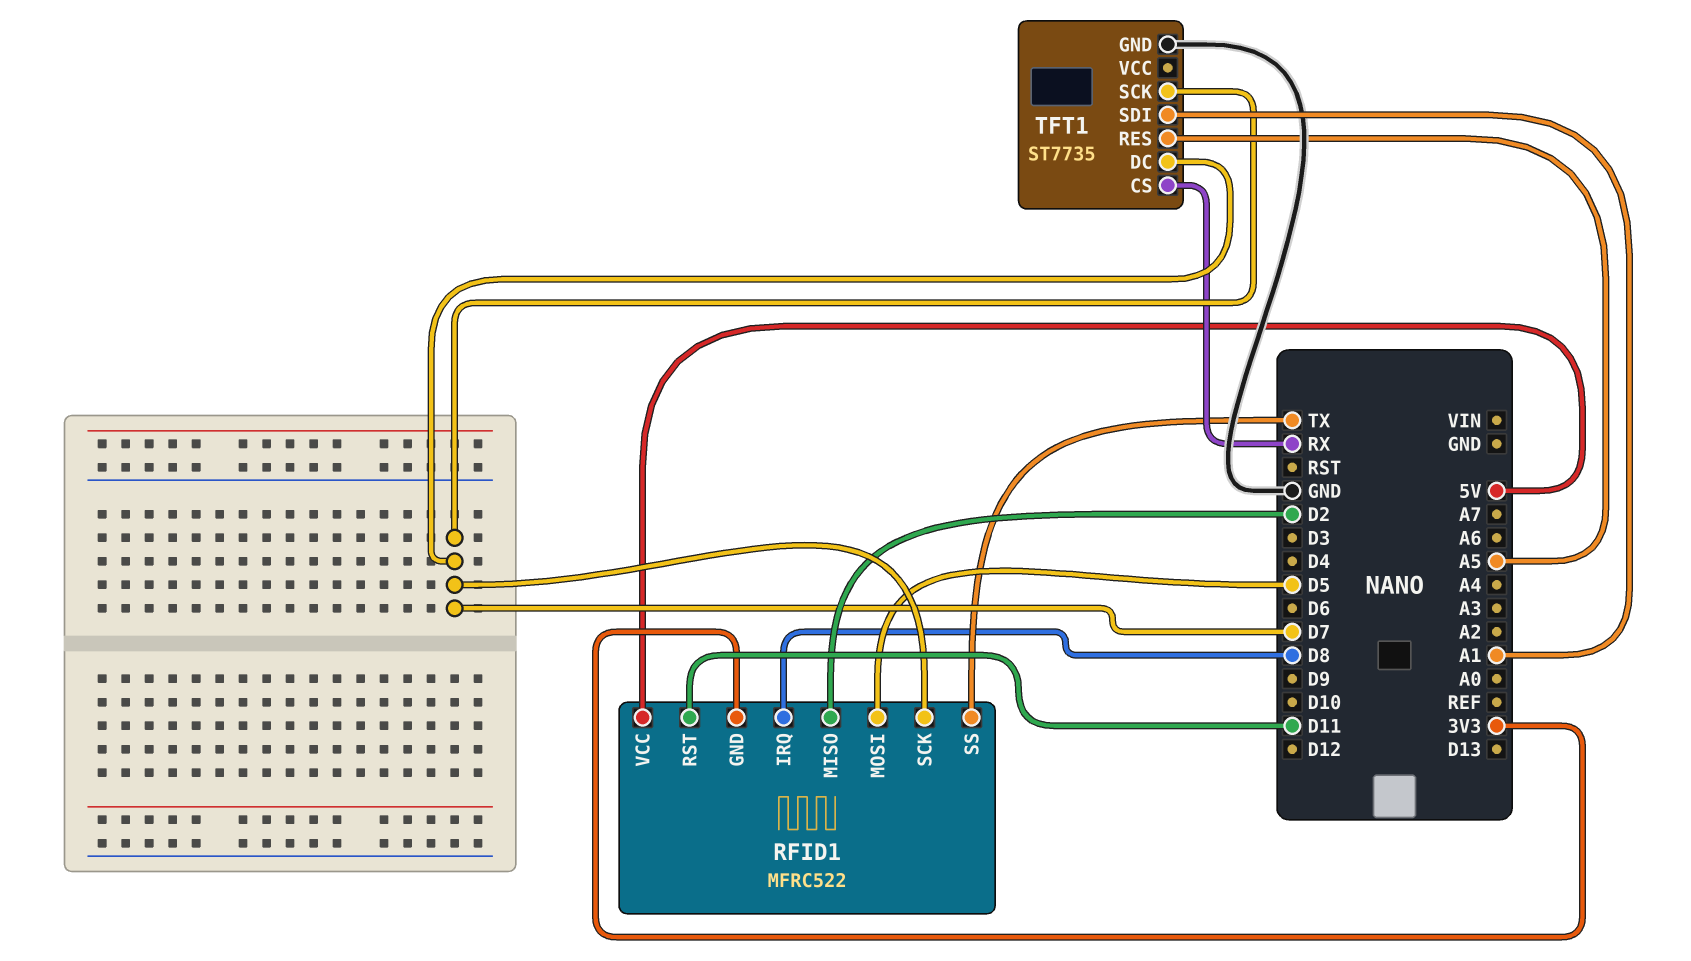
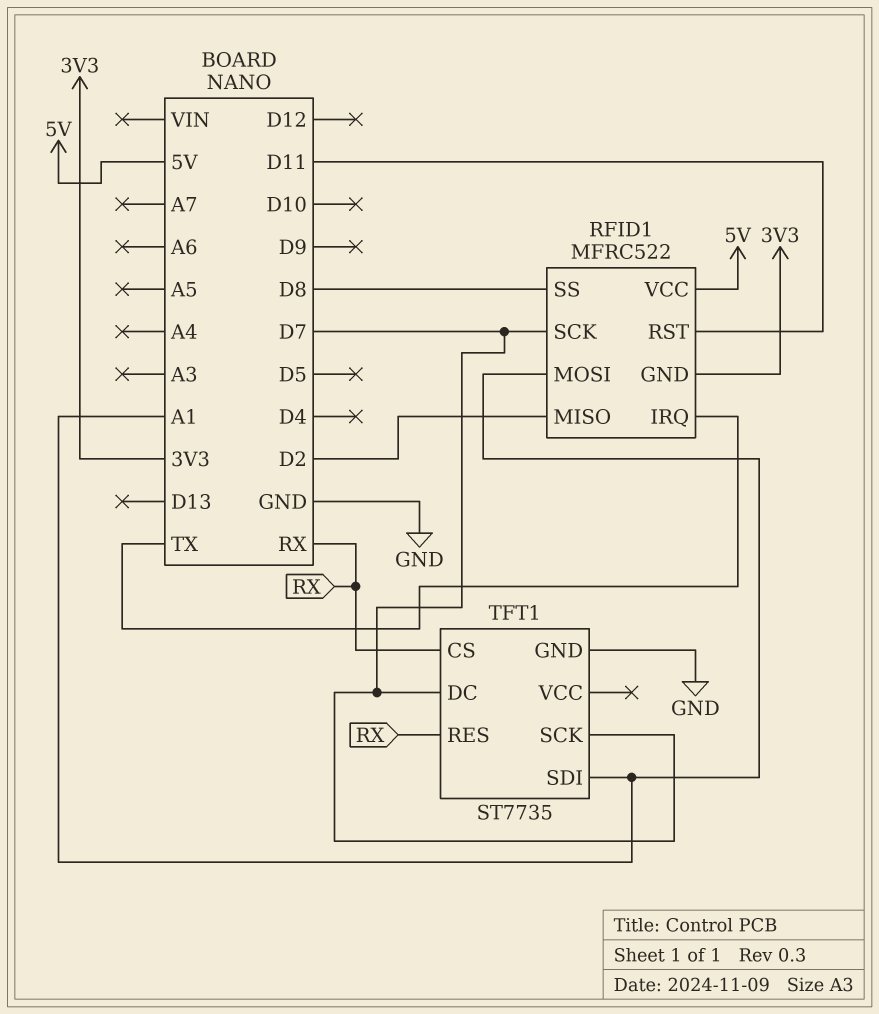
RFID1 pin IRQ: D8 -> TX
RFID1 pin MOSI: D5 -> A1
RFID1 pin SS: TX -> D8
TFT1 pin RES: A5 -> RX

